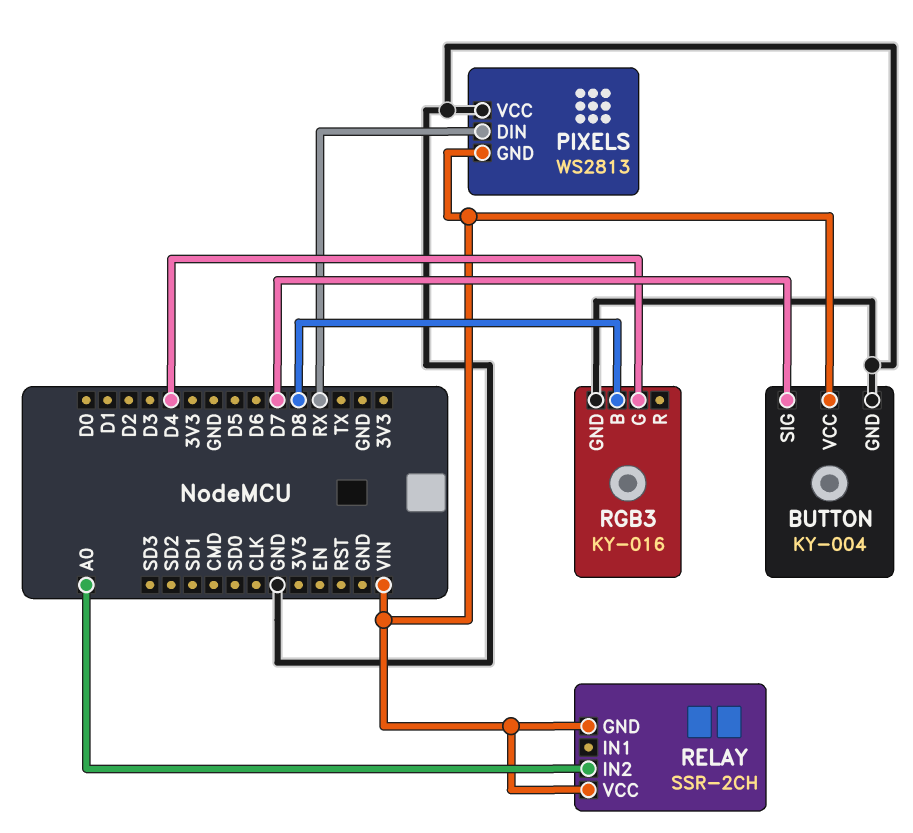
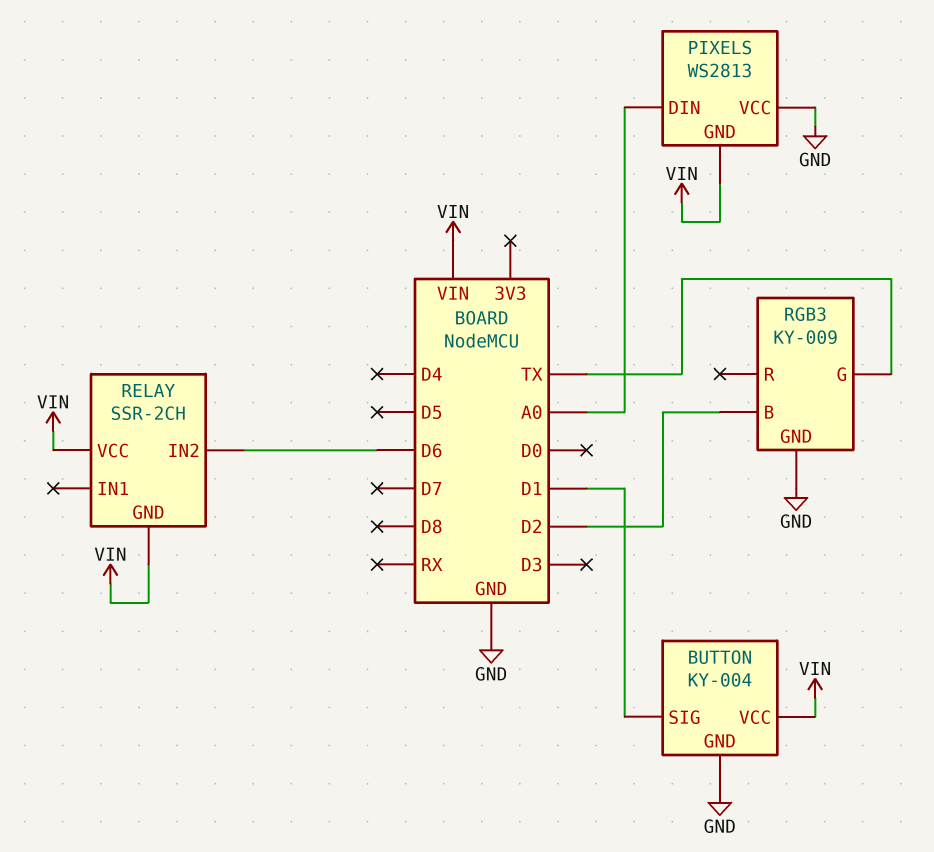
BUTTON pin SIG: D7 -> D1
PIXELS pin DIN: RX -> A0
RELAY pin IN2: A0 -> D6
RGB3: KY-016 -> KY-009
RGB3 pin B: D8 -> D2
RGB3 pin G: D4 -> TX

